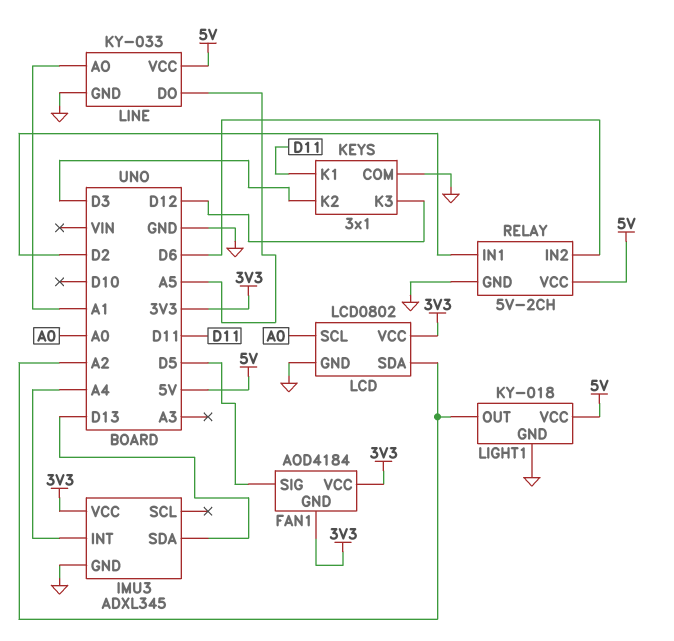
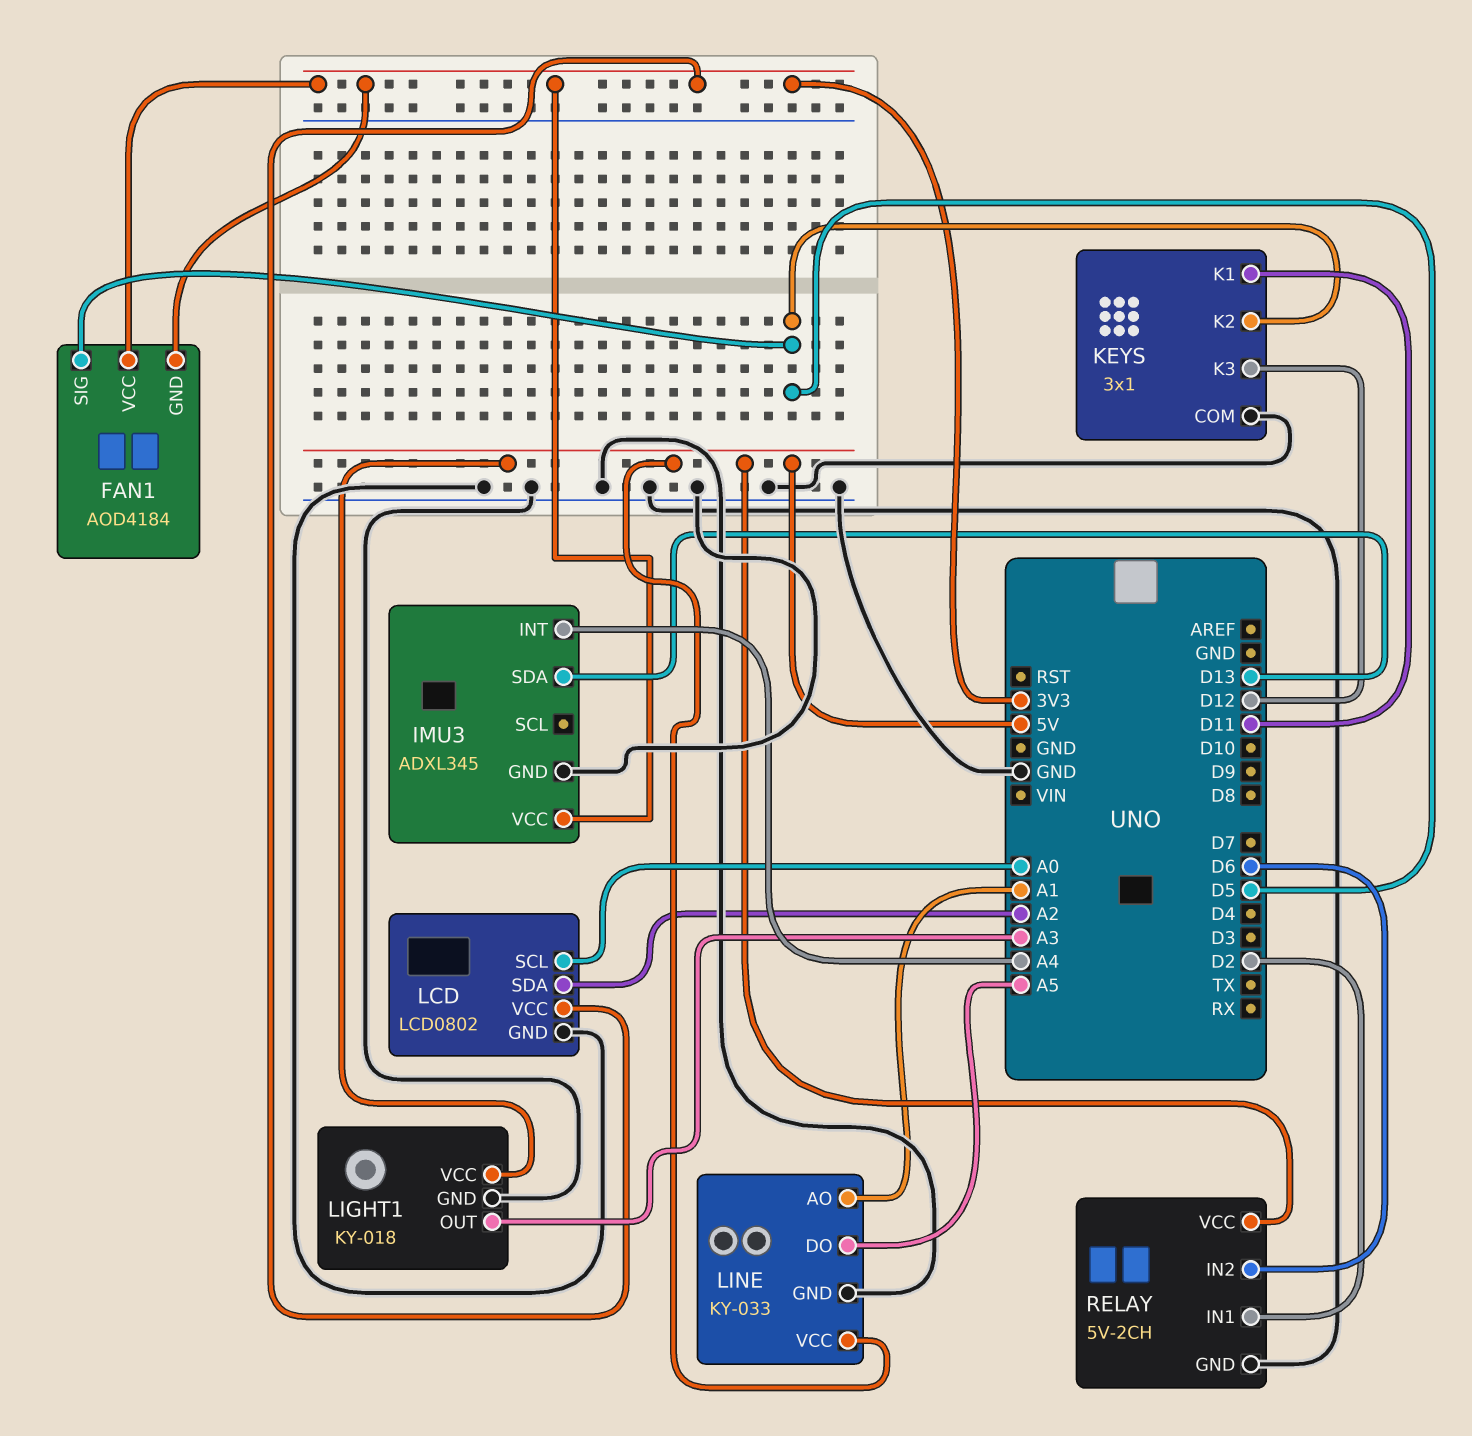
KEYS pin K2: D3 -> D5
LIGHT1 pin OUT: A2 -> A3

